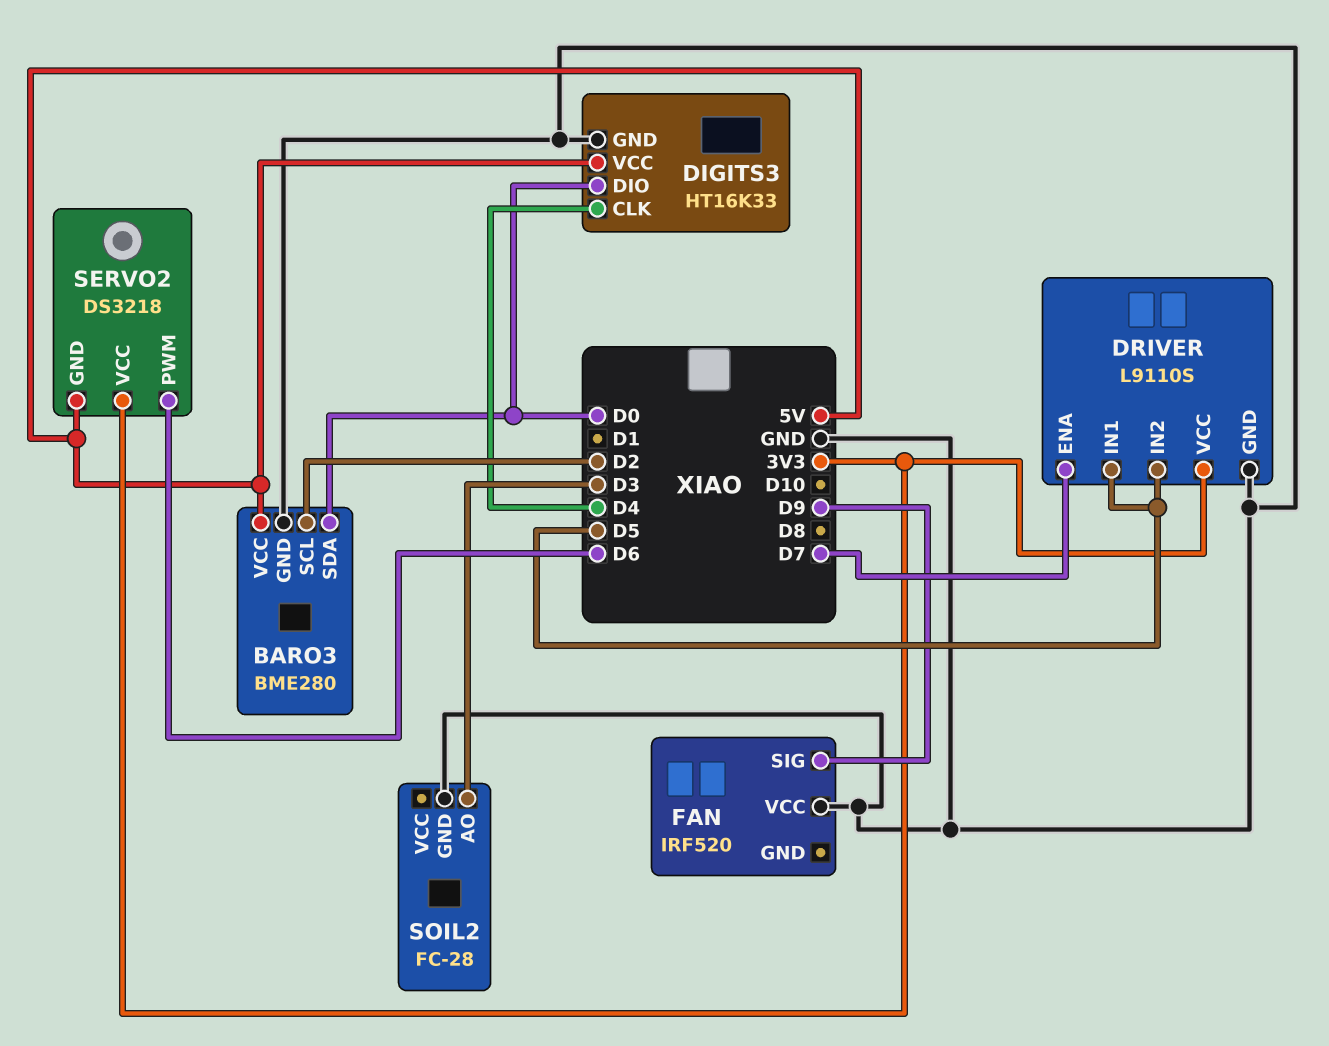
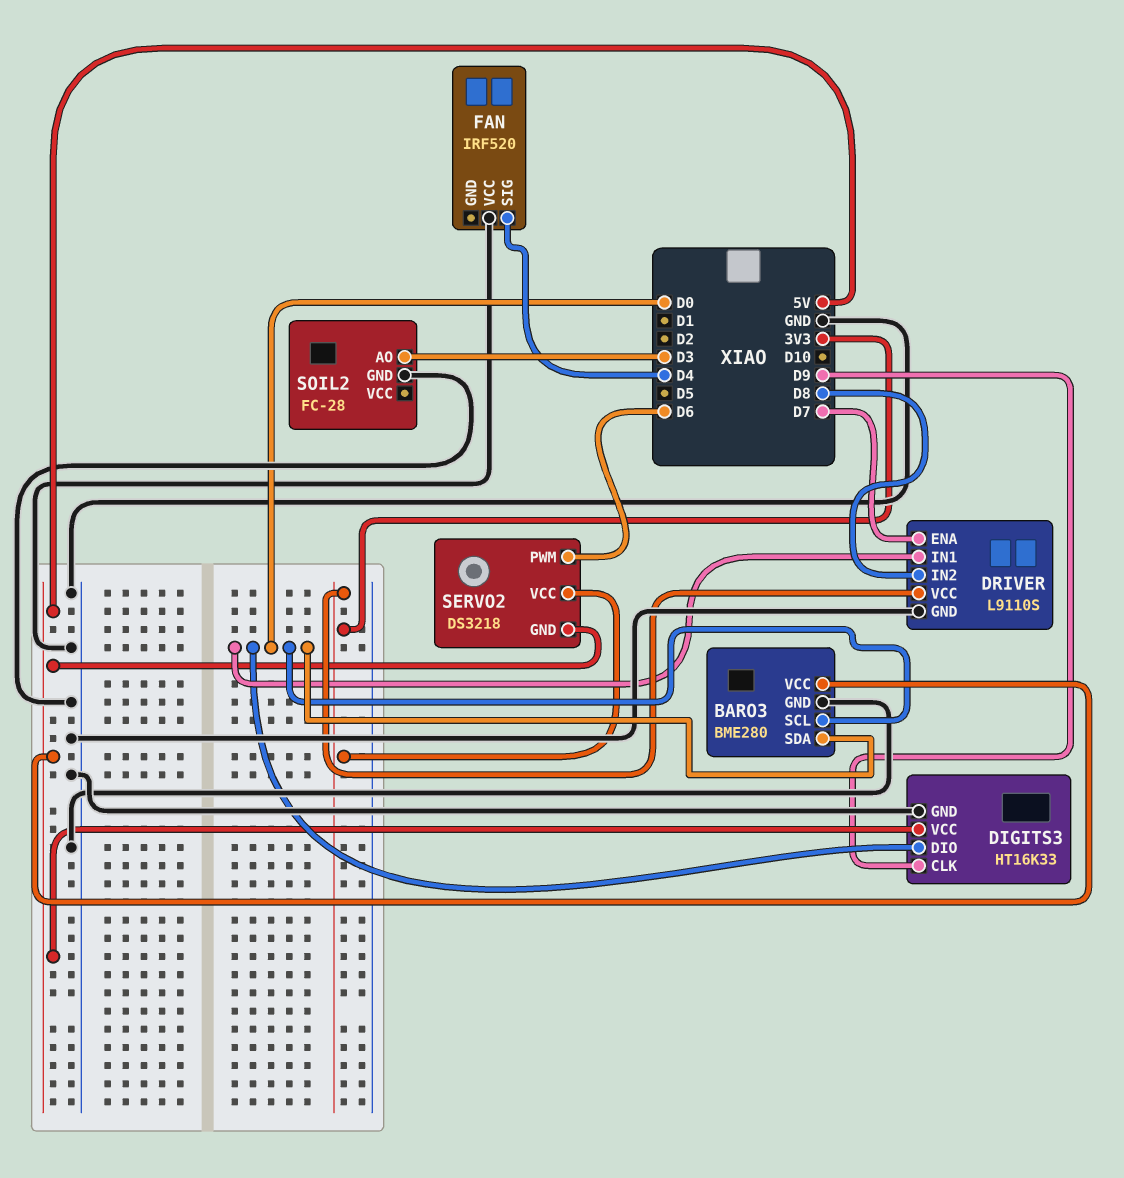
BARO3 pin SCL: D2 -> D0
DIGITS3 pin CLK: D4 -> D9
DRIVER pin IN1: D5 -> D0
DRIVER pin IN2: D5 -> D8
FAN pin SIG: D9 -> D4

